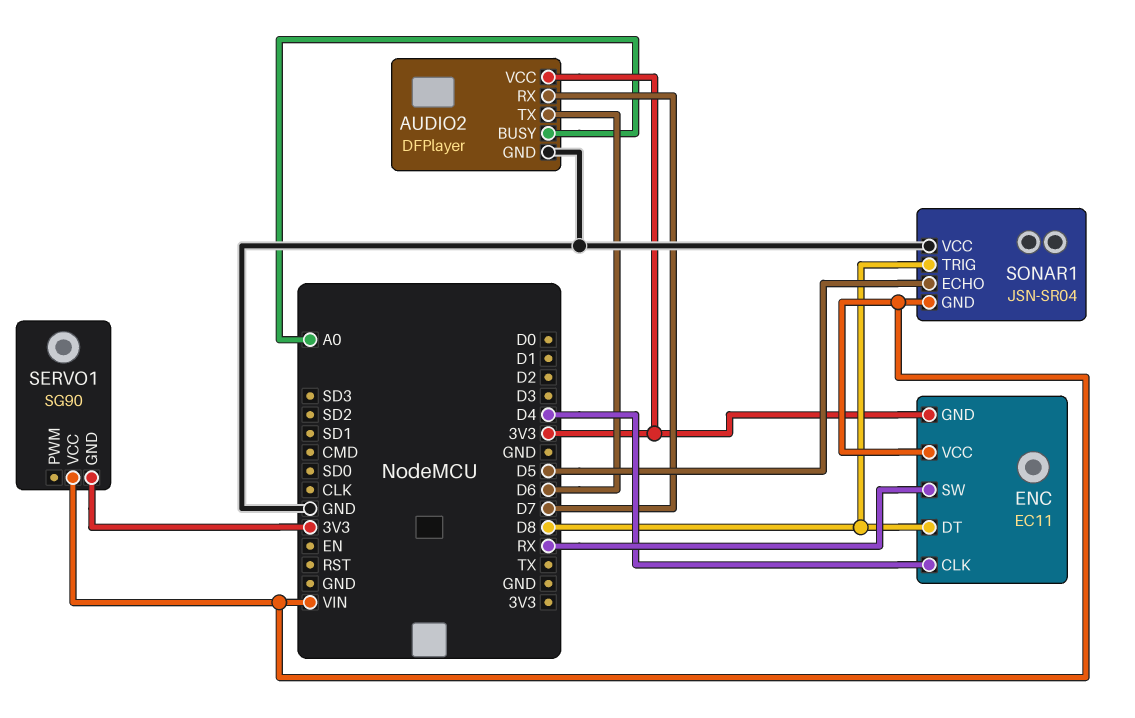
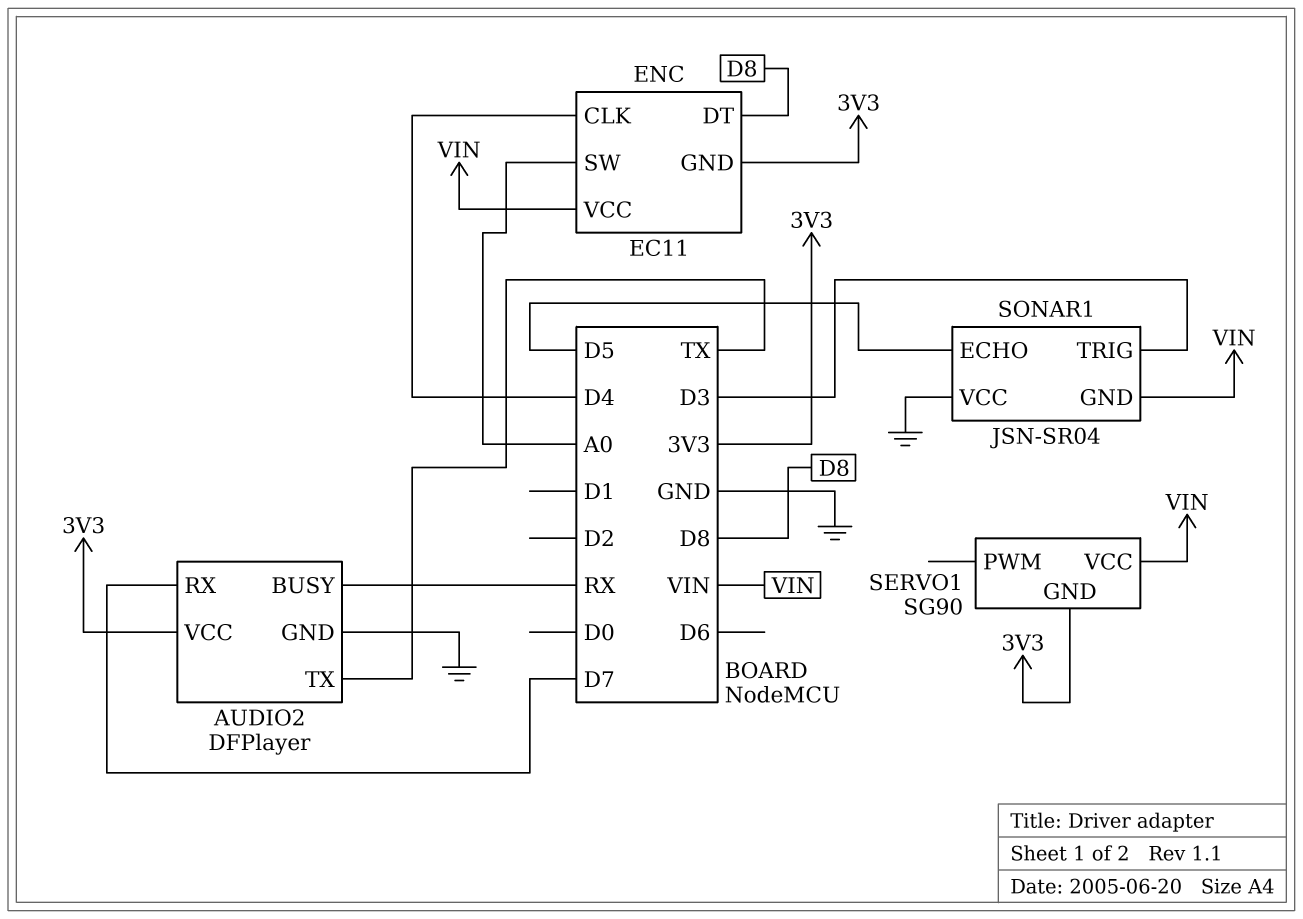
AUDIO2 pin BUSY: A0 -> RX
AUDIO2 pin TX: D6 -> TX
ENC pin SW: RX -> A0
SONAR1 pin TRIG: D8 -> D3

